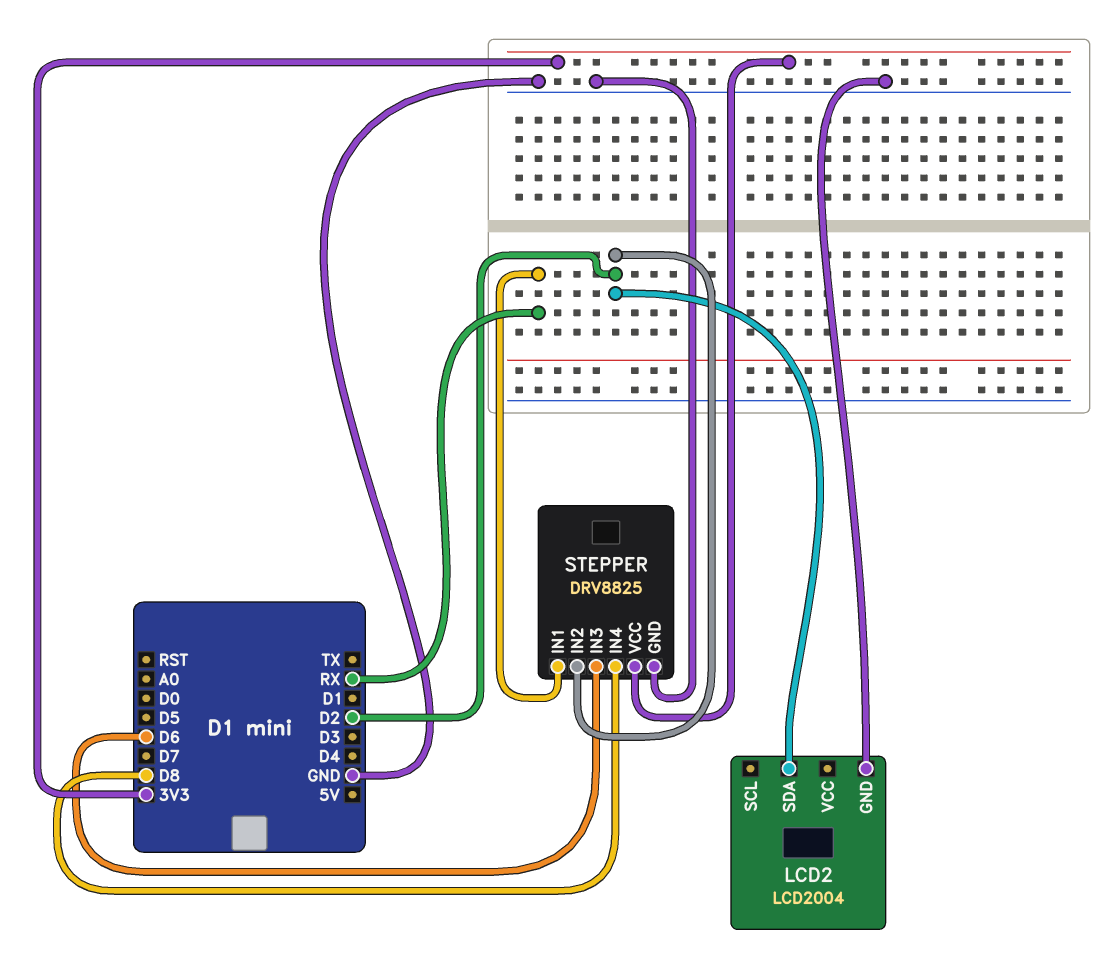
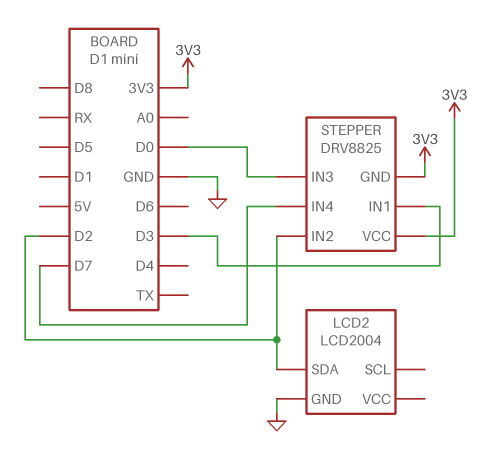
STEPPER pin GND: GND -> 3V3
STEPPER pin IN1: RX -> D3
STEPPER pin IN3: D6 -> D0
STEPPER pin IN4: D8 -> D7

